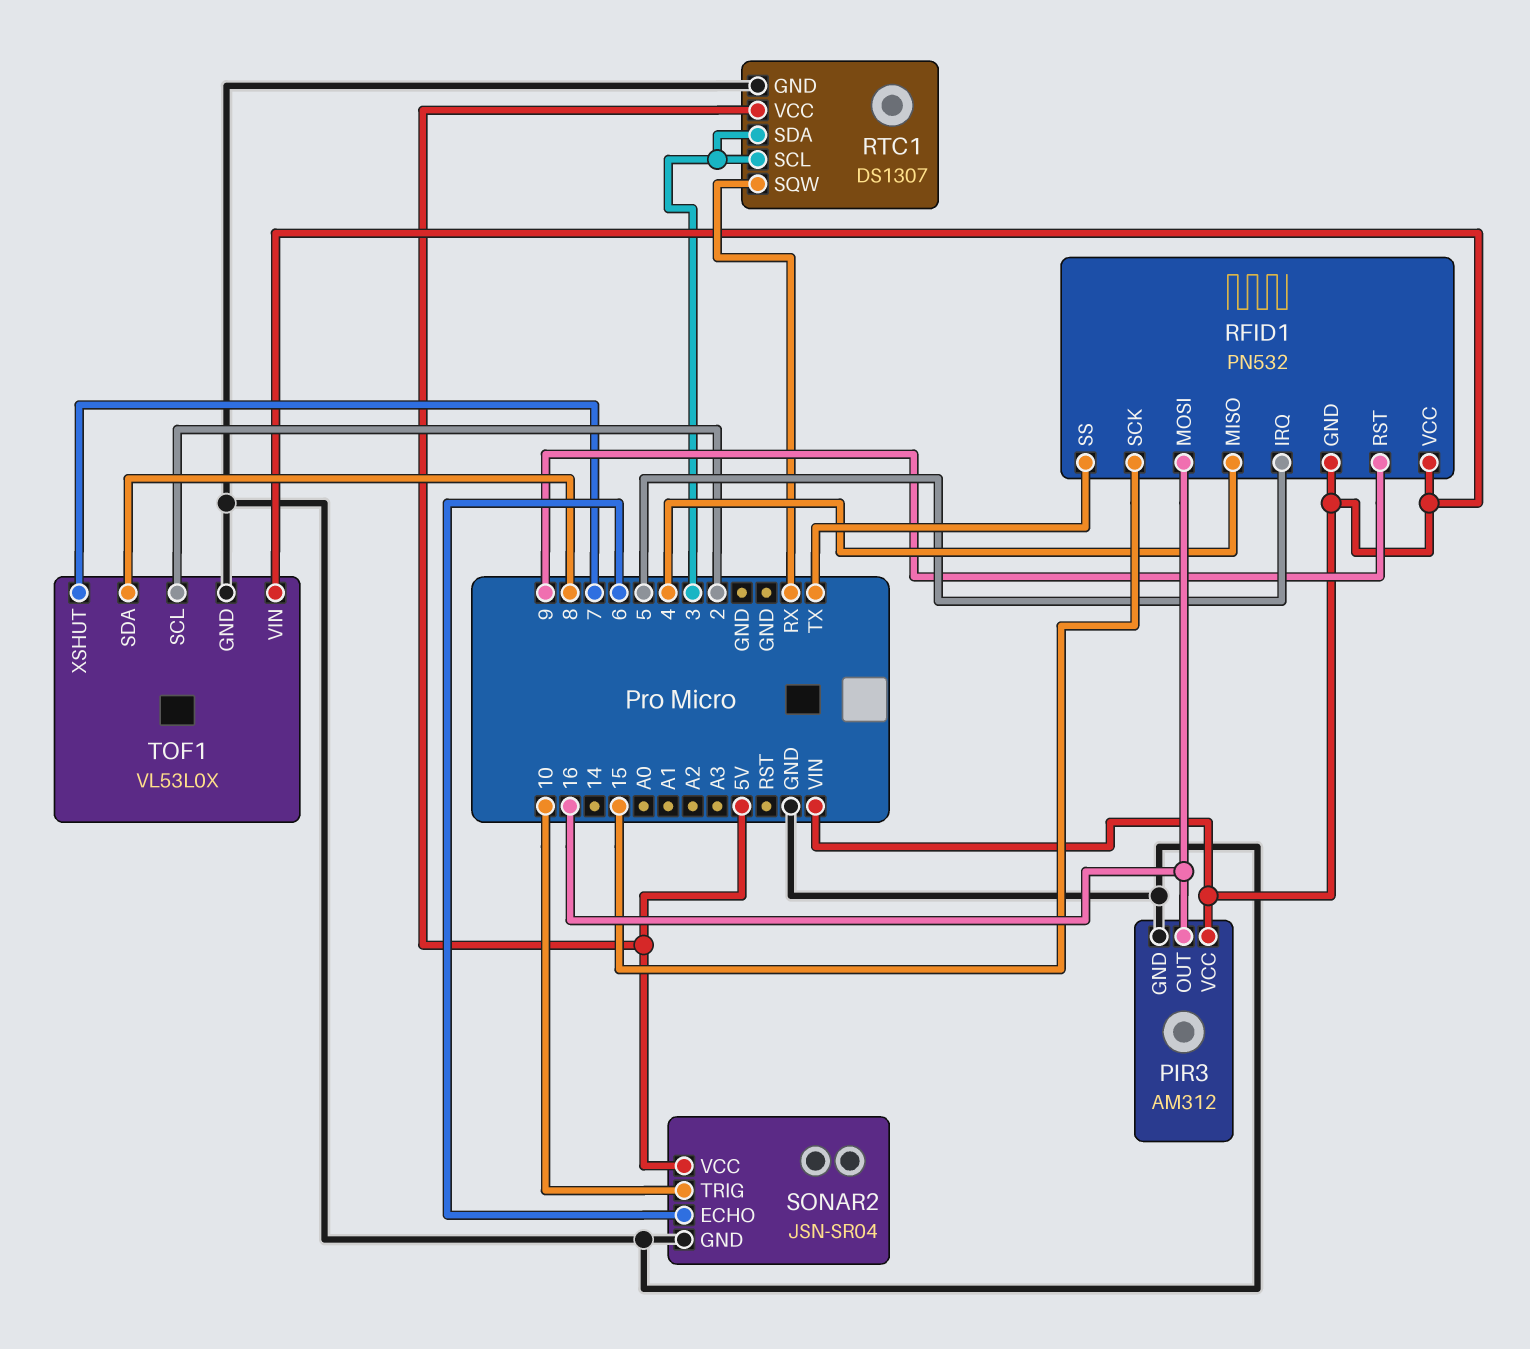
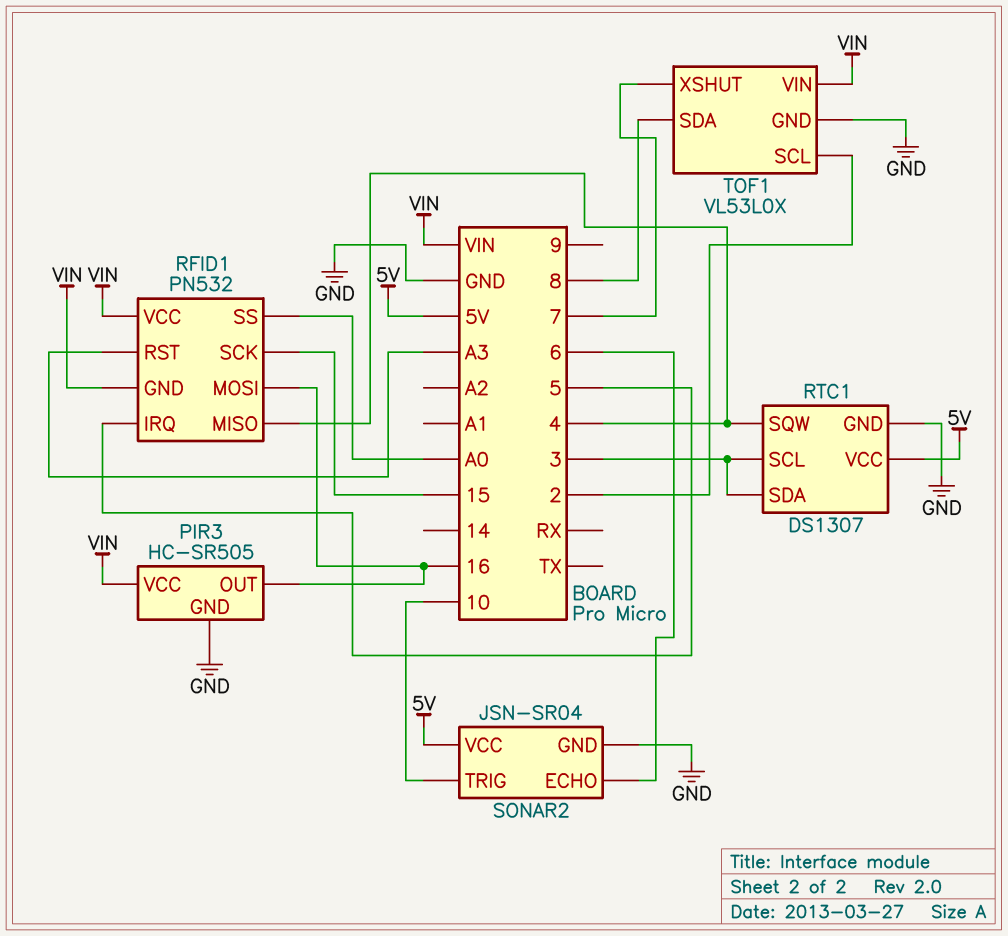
PIR3: AM312 -> HC-SR505
RFID1 pin RST: 9 -> A3
RFID1 pin SS: TX -> A0
RTC1 pin SQW: RX -> 4

